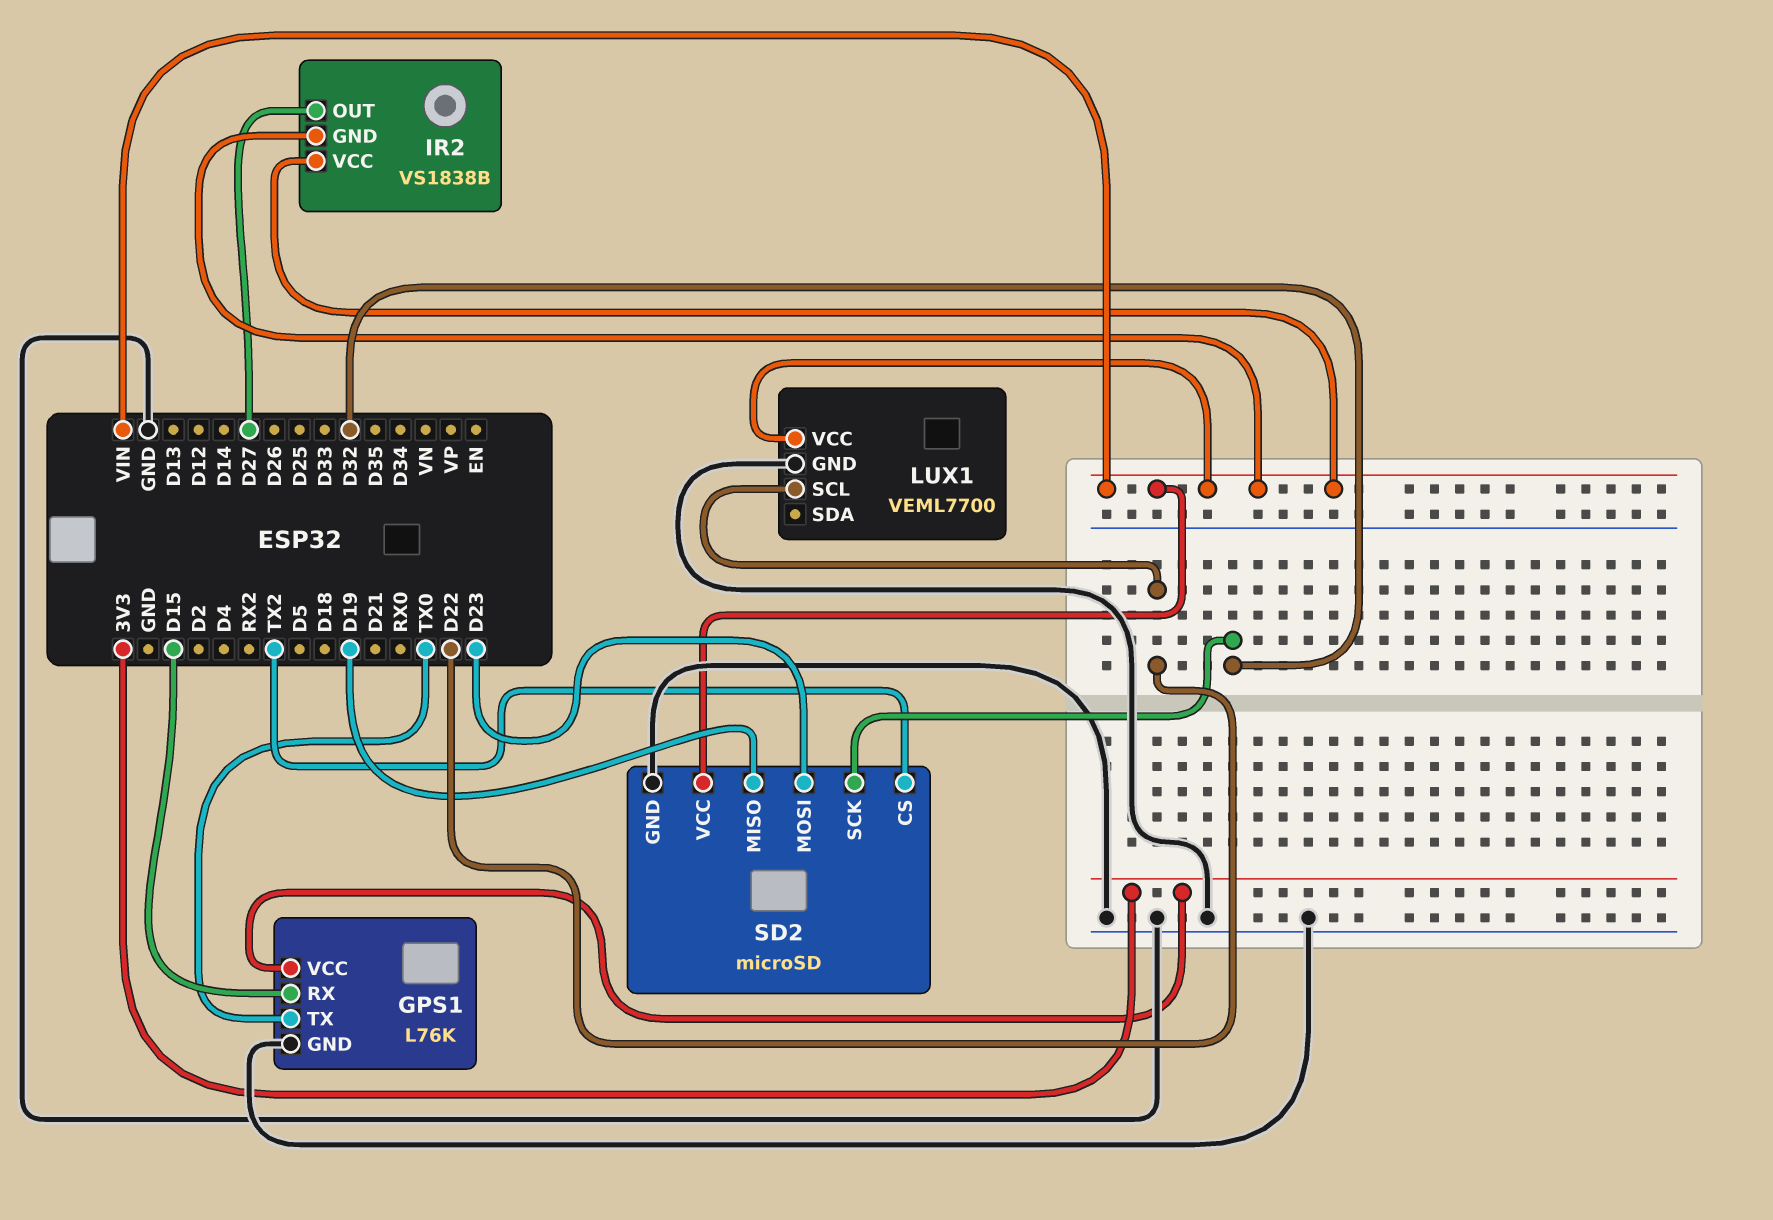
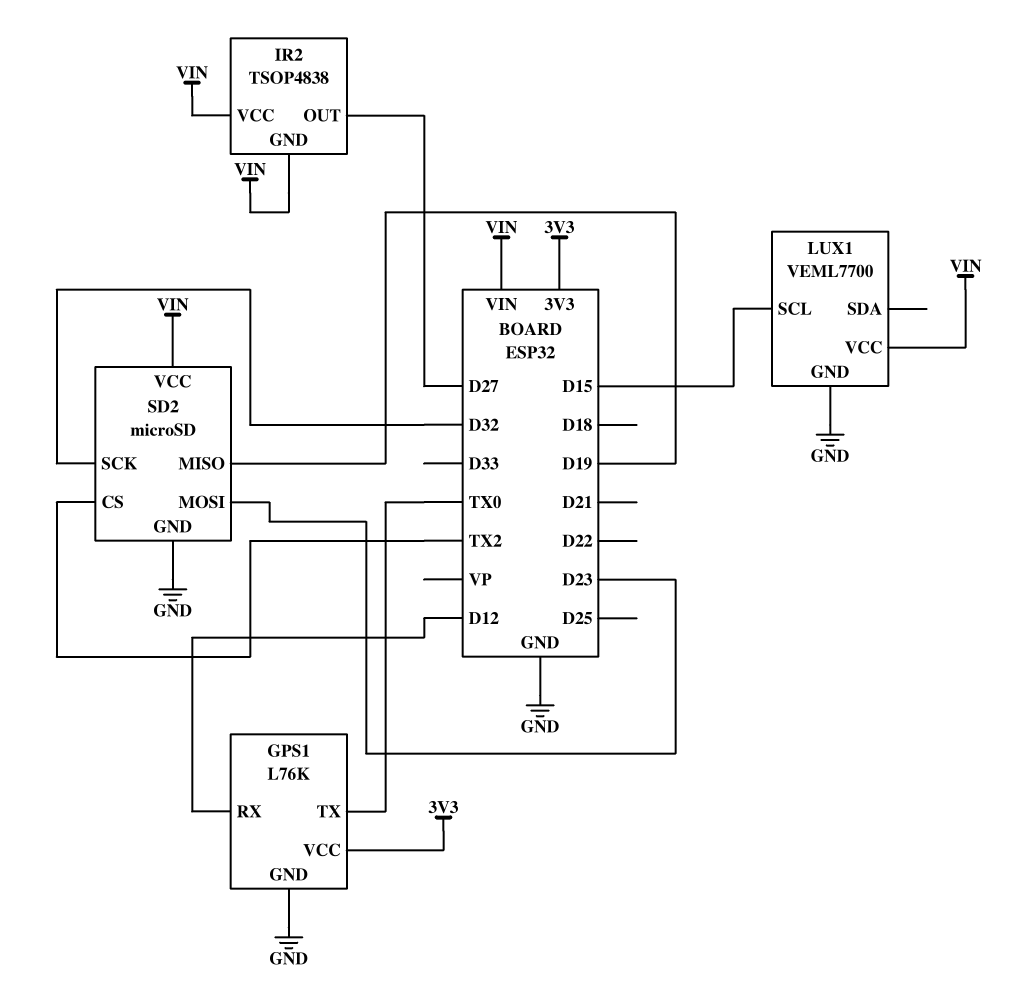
GPS1 pin RX: D15 -> D12
IR2: VS1838B -> TSOP4838
LUX1 pin SCL: D22 -> D15

